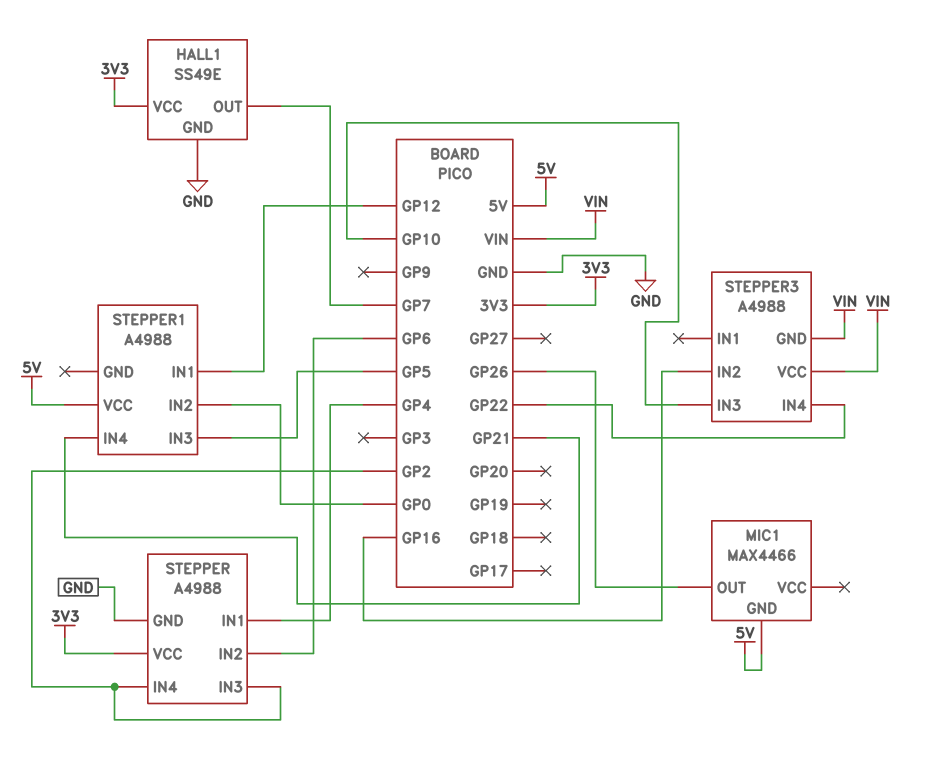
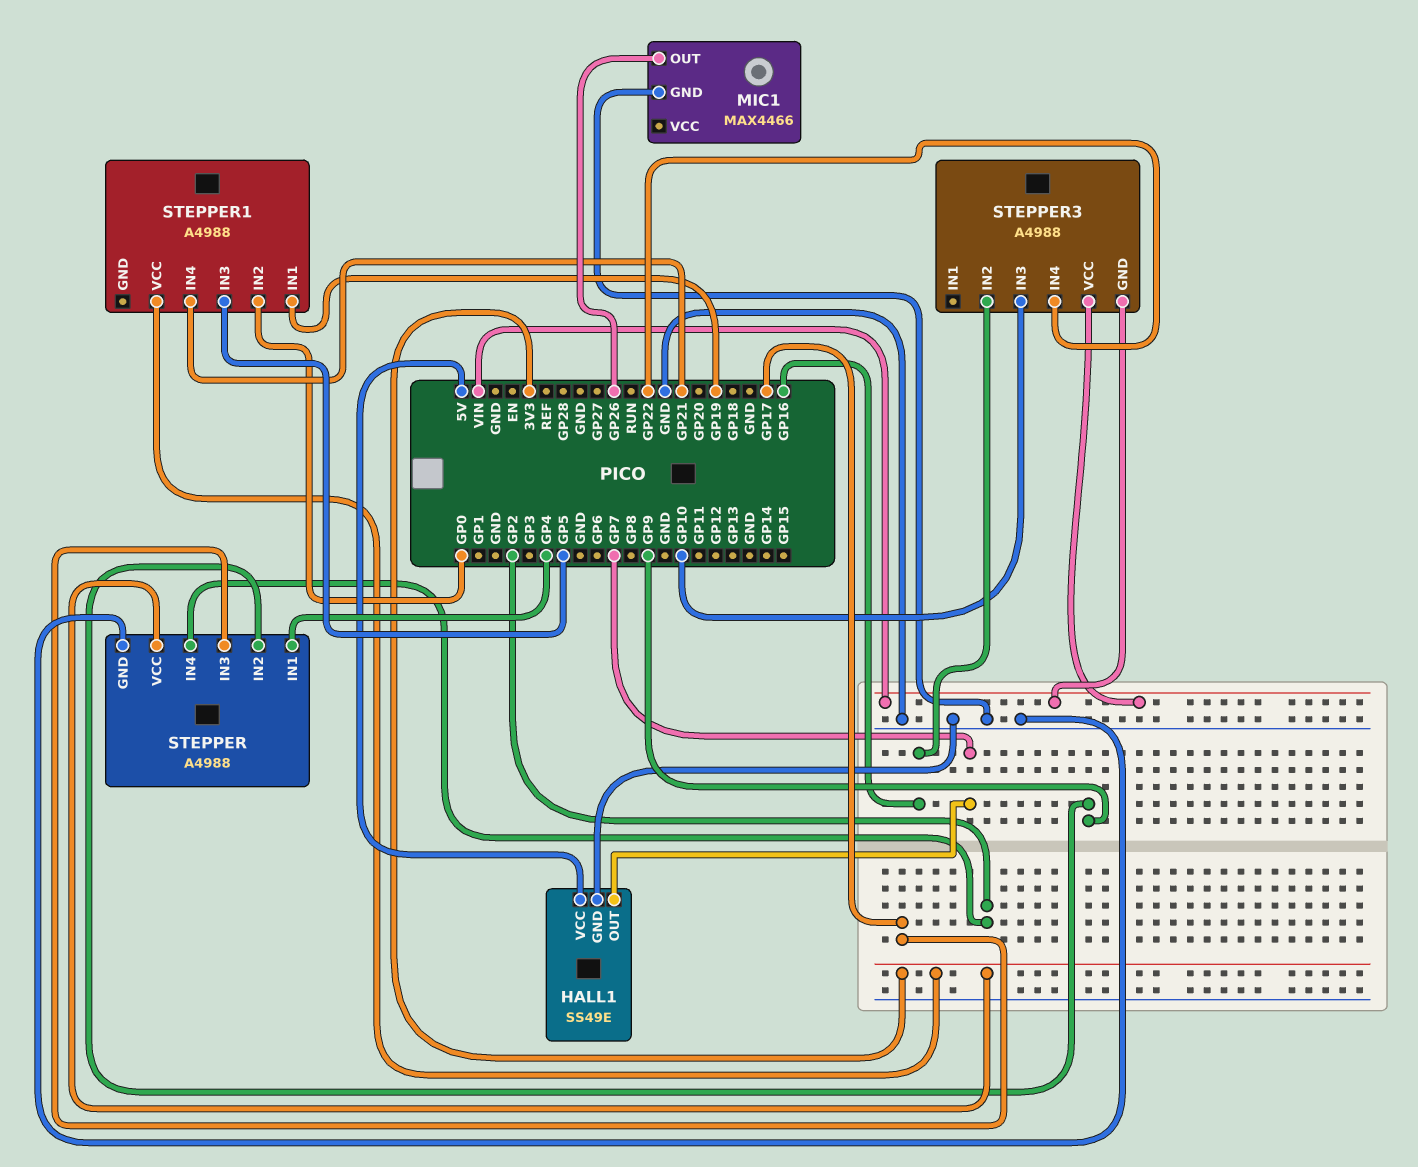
HALL1 pin VCC: 3V3 -> 5V
MIC1 pin GND: 5V -> GND
STEPPER pin IN2: GP6 -> GP9
STEPPER pin IN3: GP2 -> GP17
STEPPER1 pin IN1: GP12 -> GP19
STEPPER1 pin VCC: 5V -> 3V3

